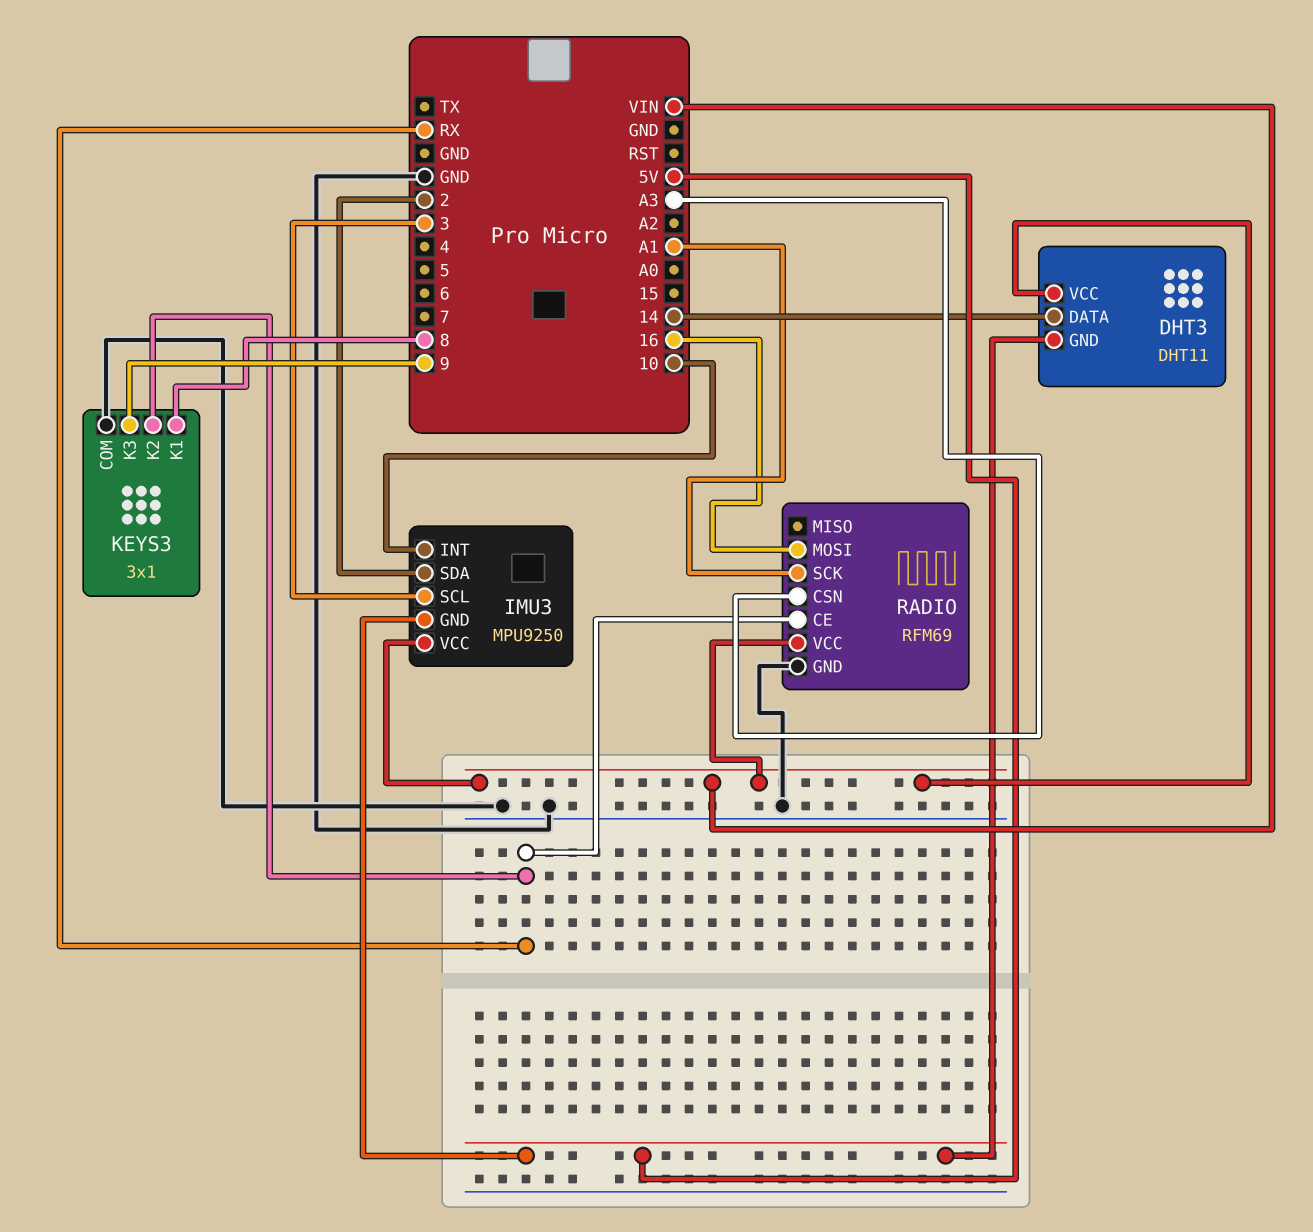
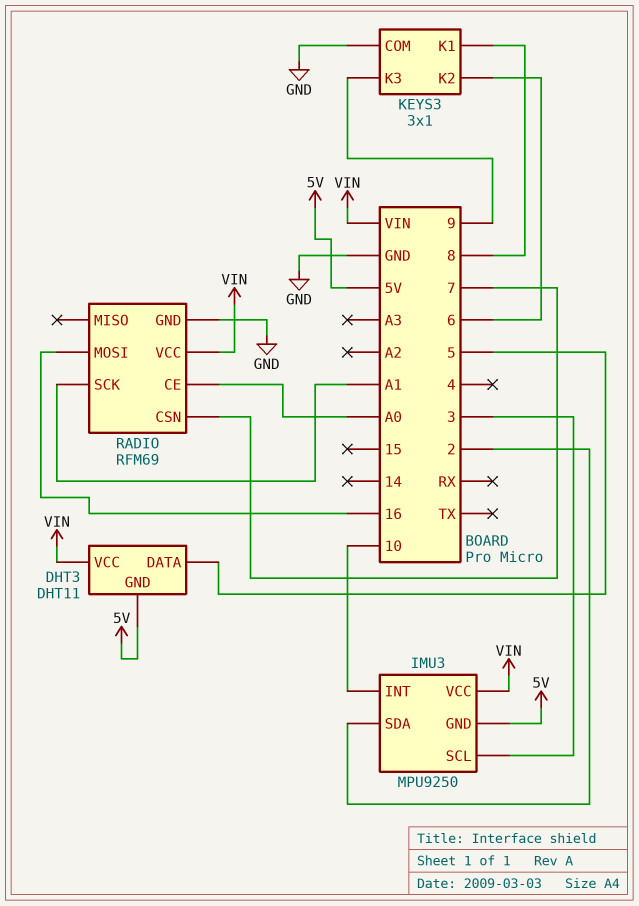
DHT3 pin DATA: 14 -> 5
KEYS3 pin K2: RX -> 6
RADIO pin CE: RX -> A0
RADIO pin CSN: A3 -> 7

